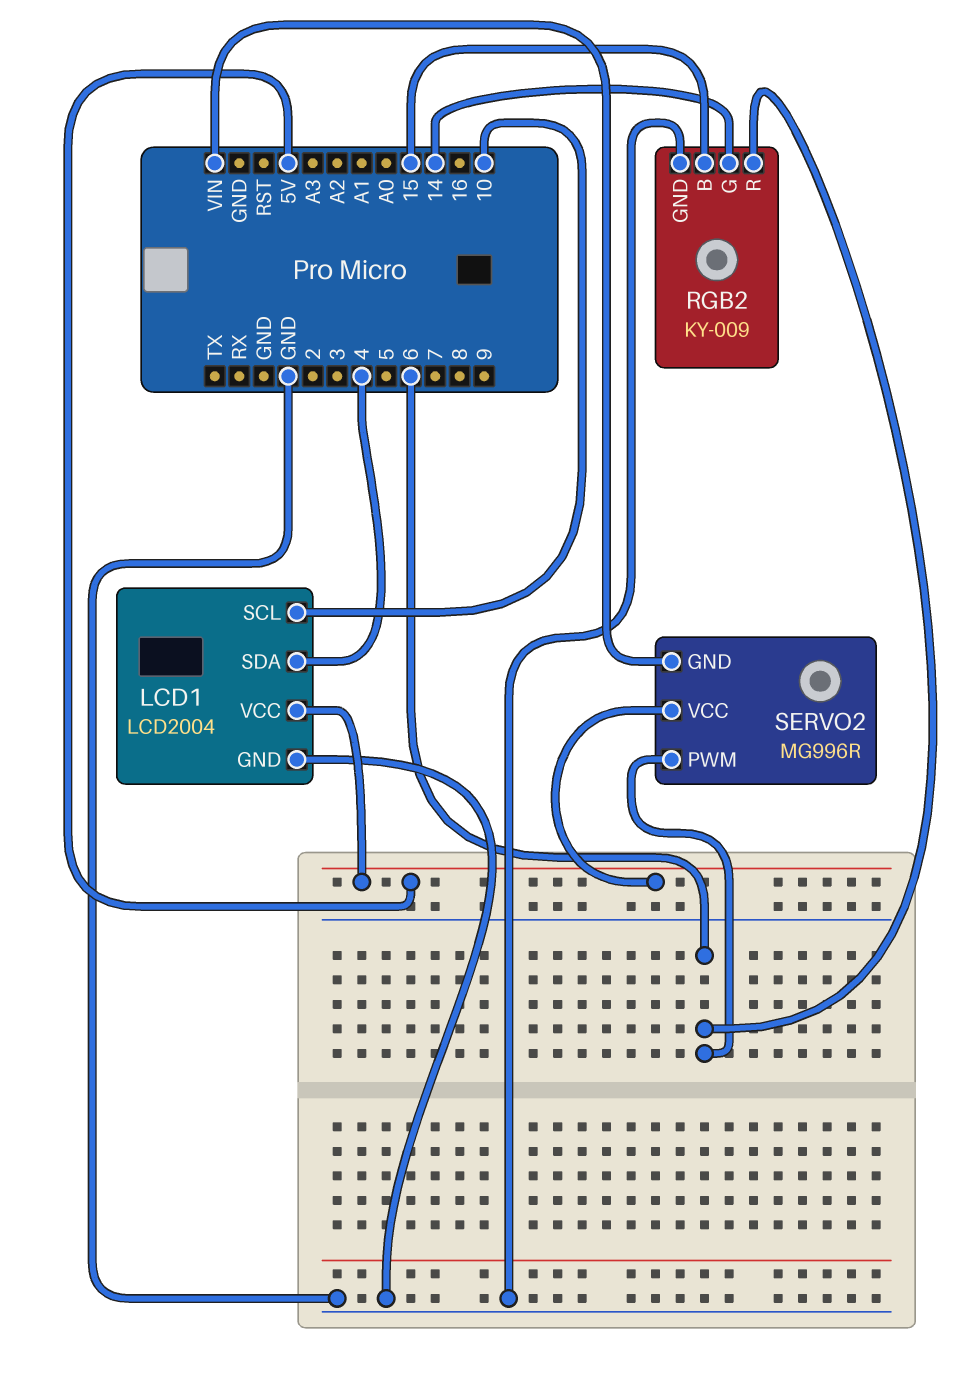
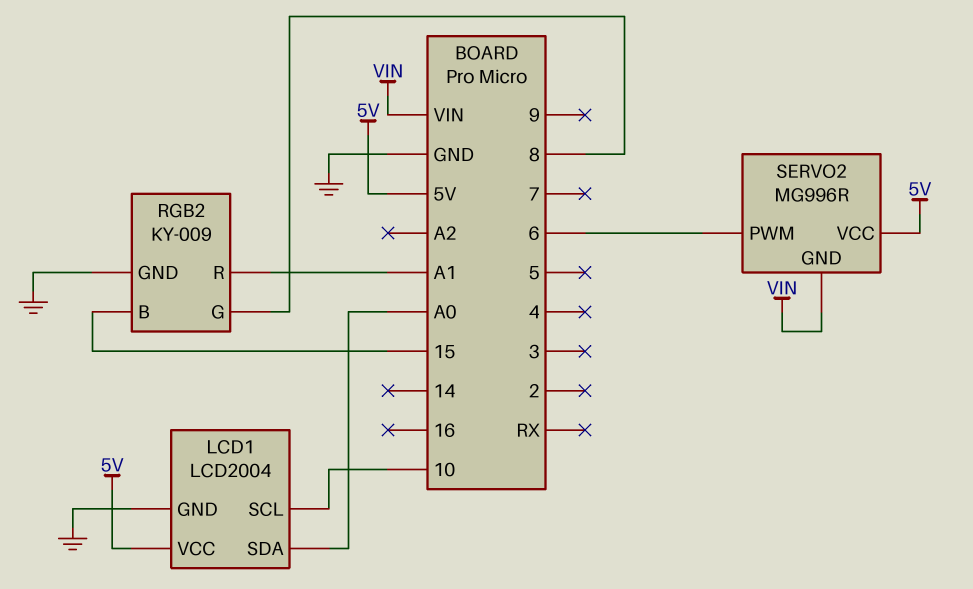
LCD1 pin SDA: 4 -> A0
RGB2 pin G: 14 -> 8
RGB2 pin R: 6 -> A1

